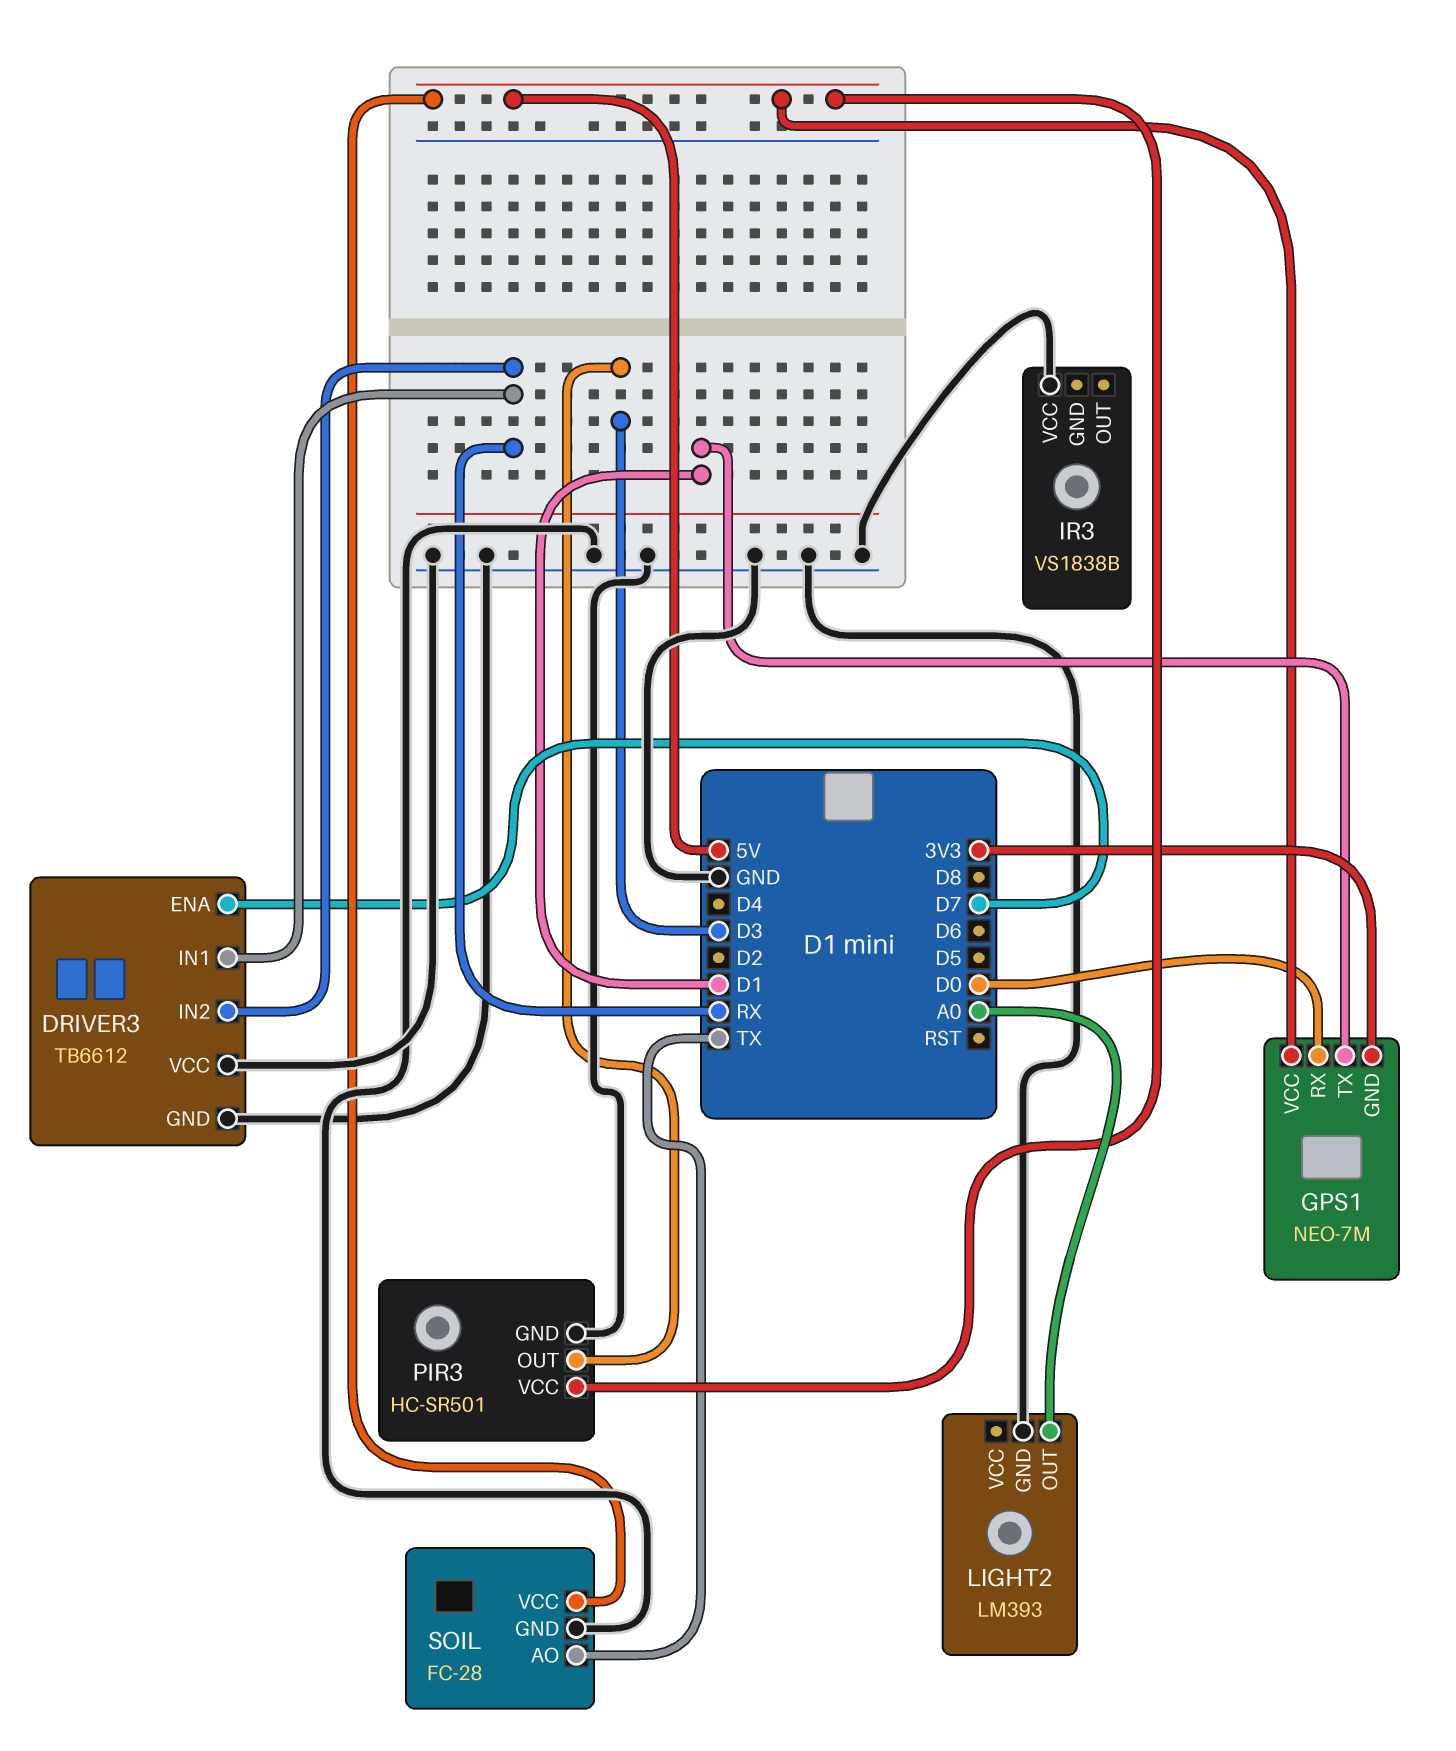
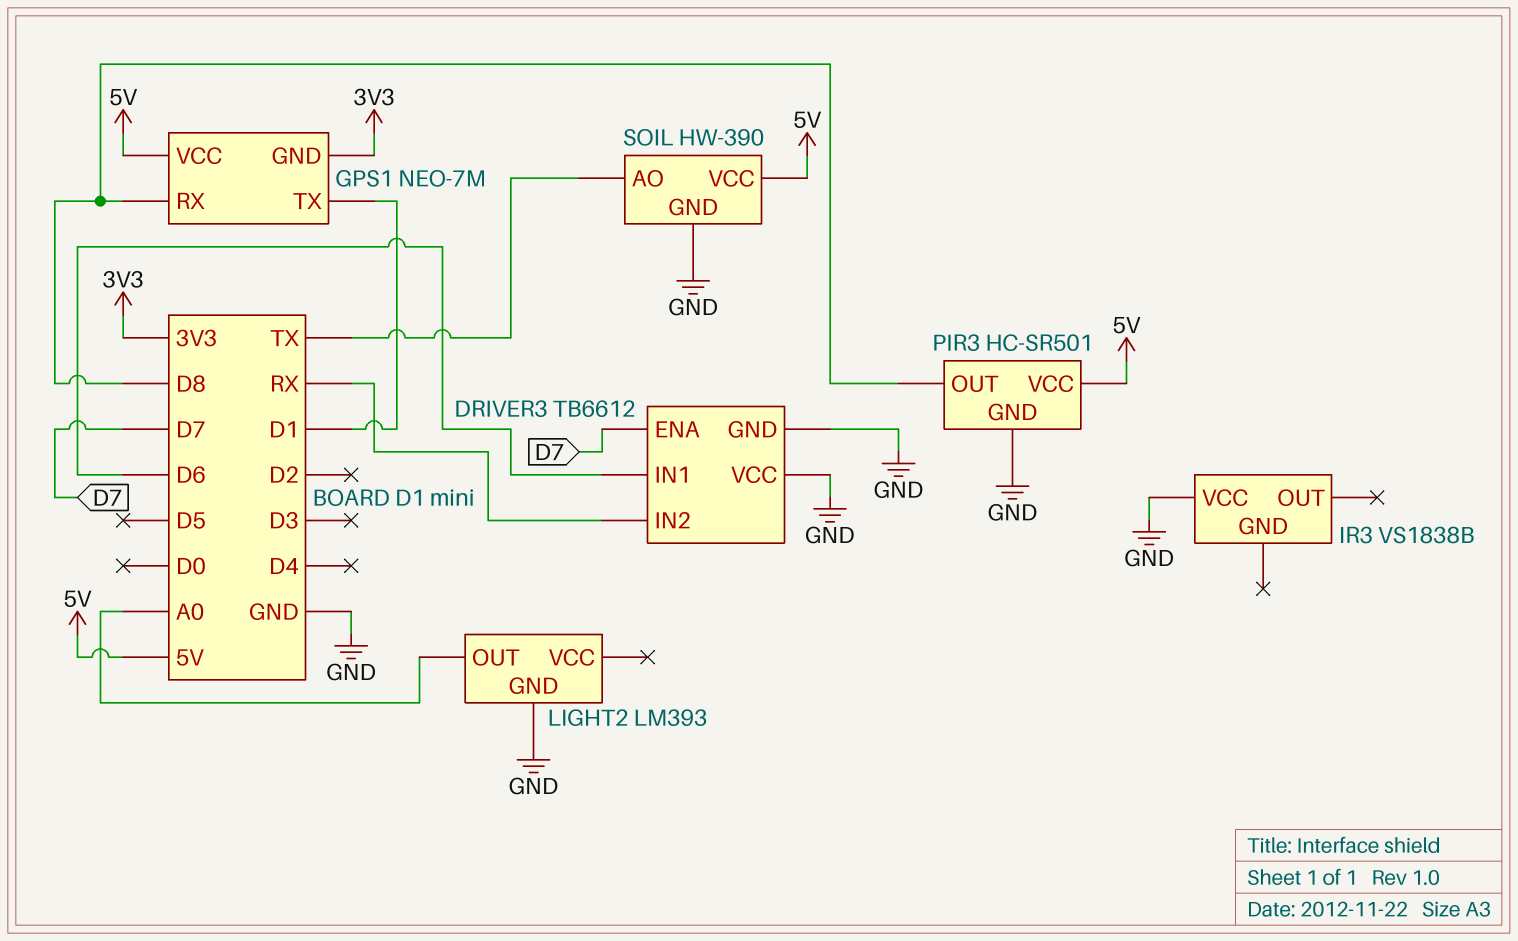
DRIVER3 pin IN1: RX -> D6
GPS1 pin RX: D0 -> D8
PIR3 pin OUT: D3 -> D8
SOIL: FC-28 -> HW-390

